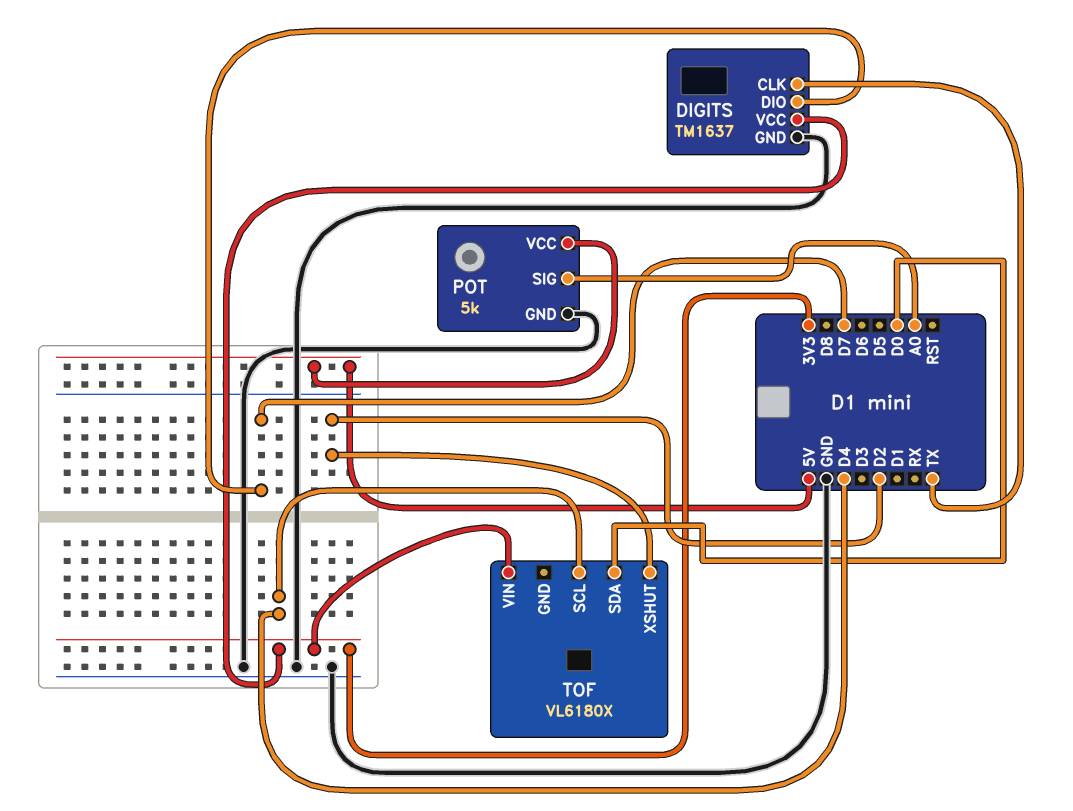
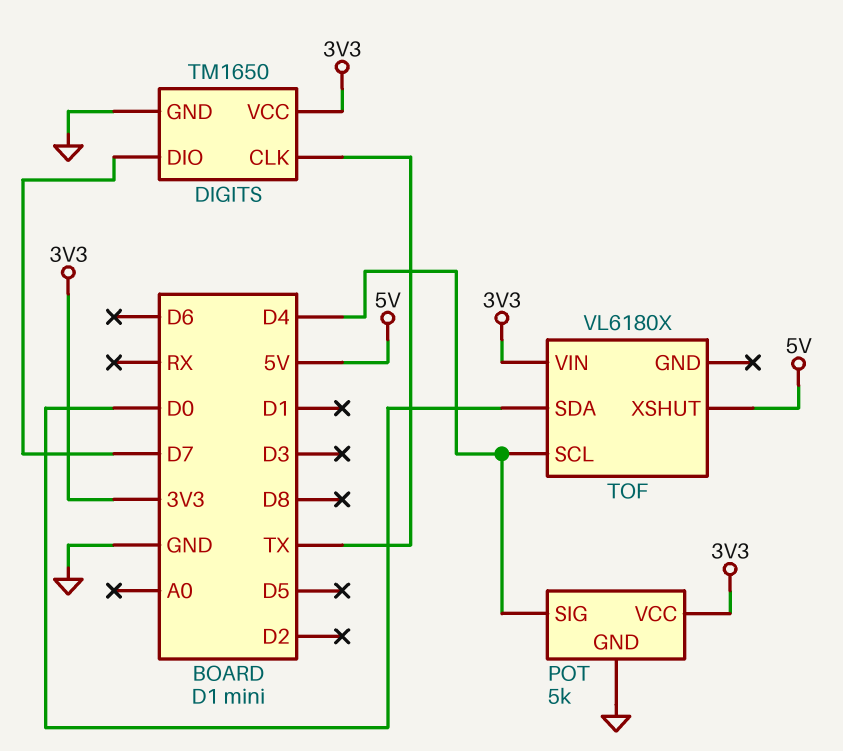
DIGITS: TM1637 -> TM1650
POT pin SIG: A0 -> D4
POT pin VCC: 5V -> 3V3
TOF pin XSHUT: D2 -> 5V

